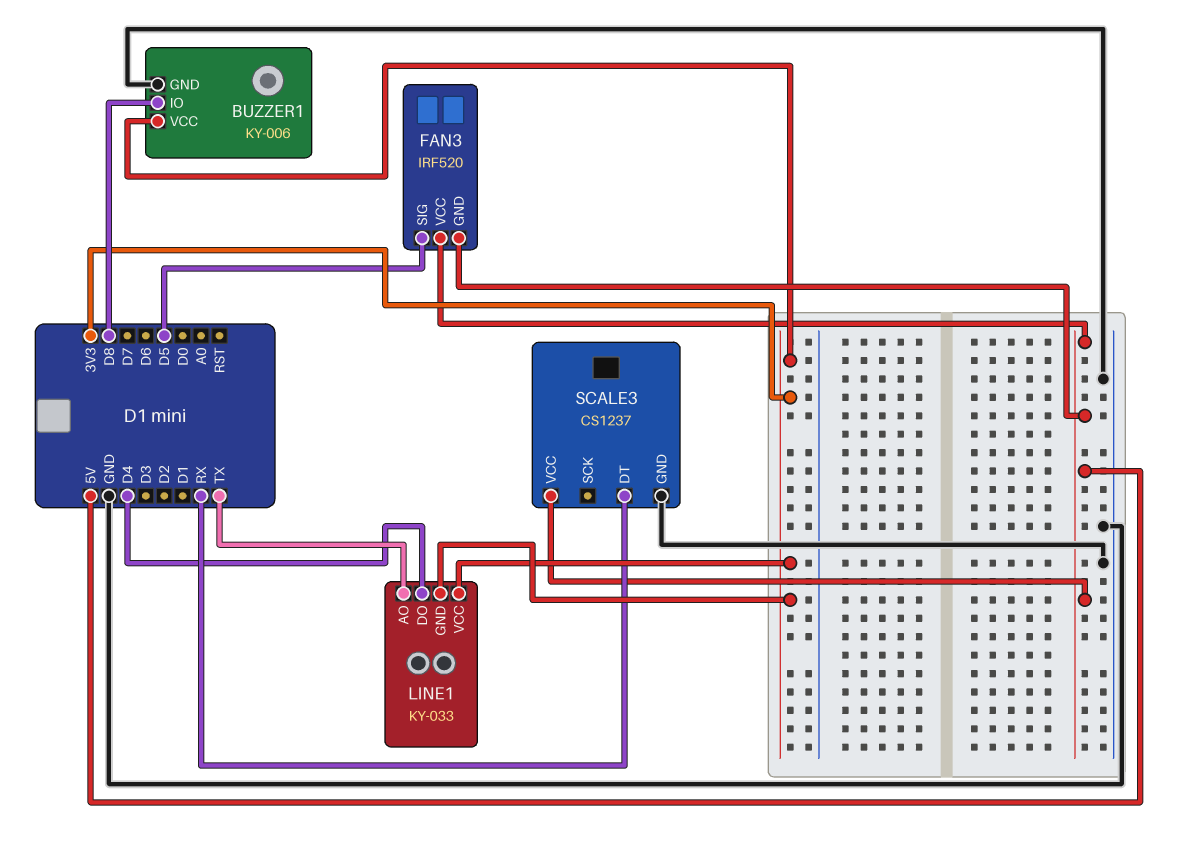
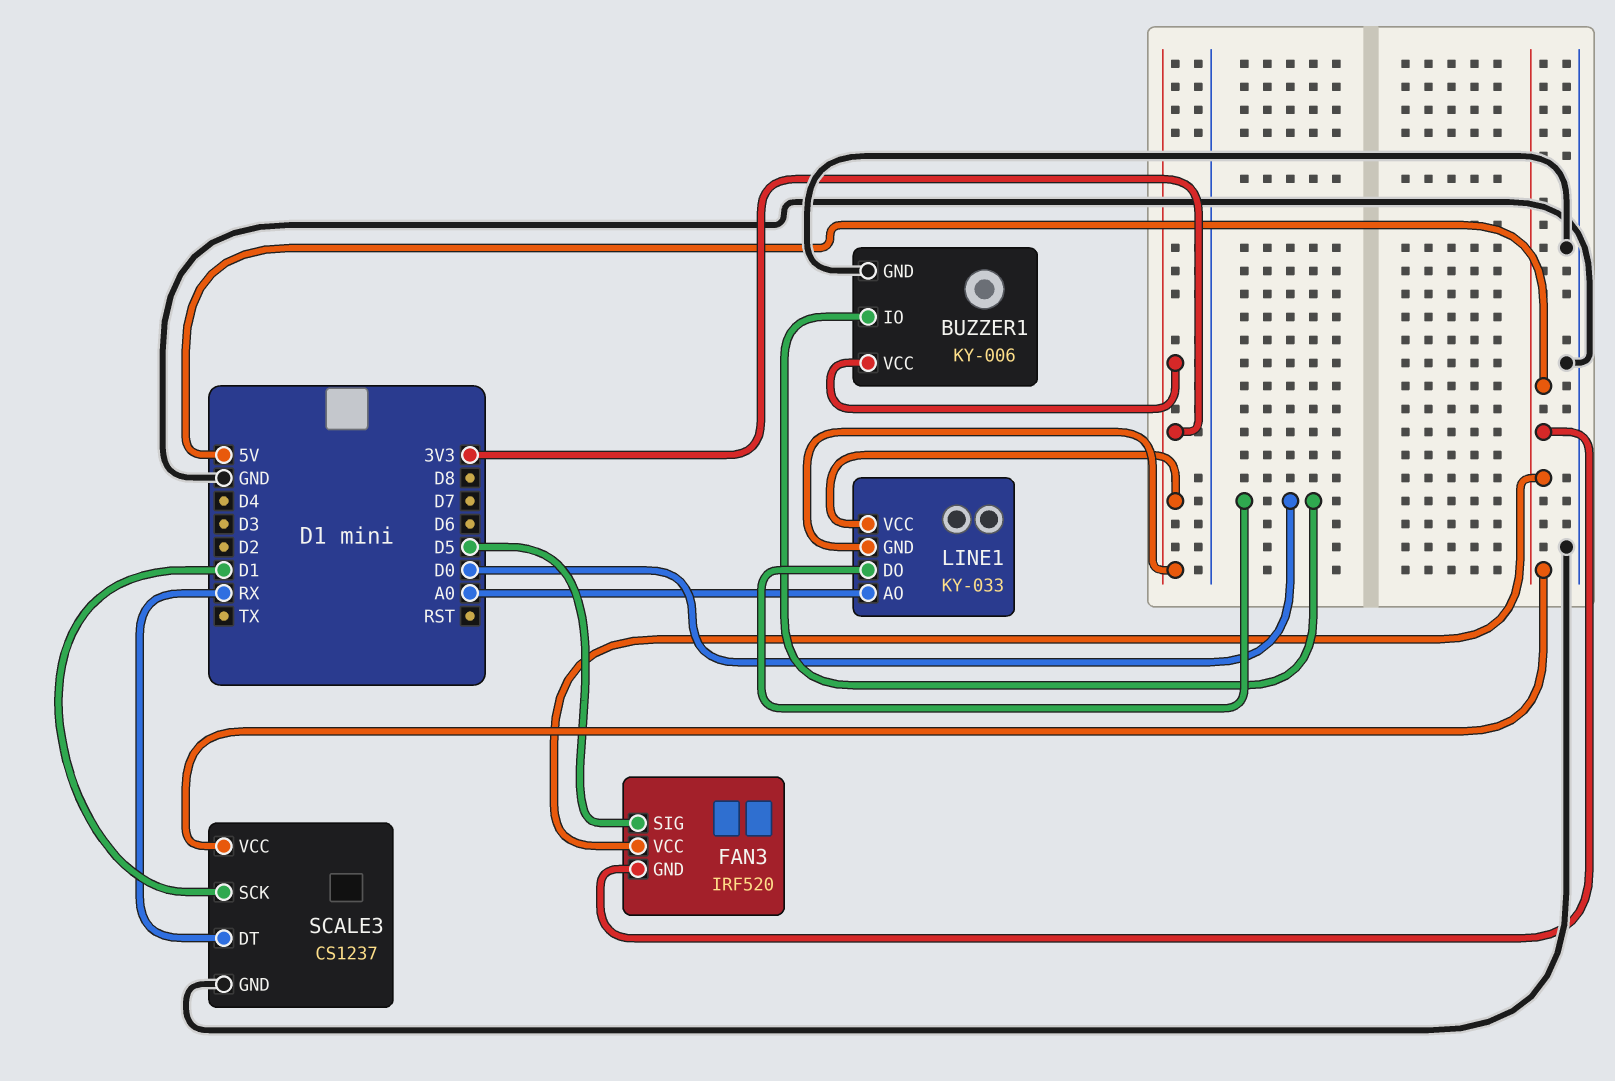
BUZZER1 pin IO: D8 -> D0
LINE1 pin AO: TX -> A0
LINE1 pin DO: D4 -> D0
SCALE3 pin SCK: none -> D1

